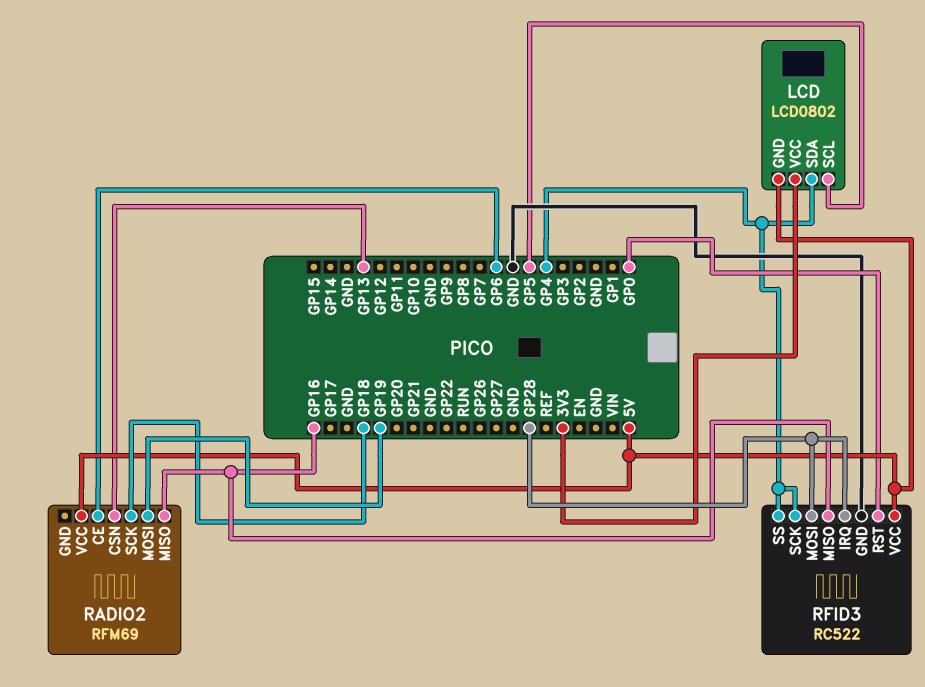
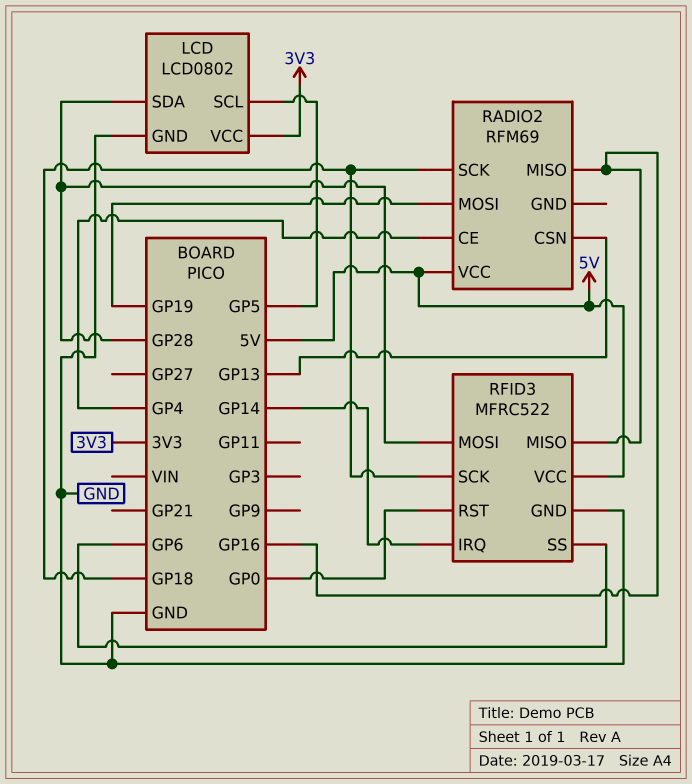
LCD pin GND: 5V -> GND
LCD pin SDA: GP4 -> GP28
RADIO2 pin CE: GP6 -> GP4
RFID3: RC522 -> MFRC522
RFID3 pin IRQ: GP28 -> GP14
RFID3 pin SCK: GP4 -> GP18
RFID3 pin SS: GP4 -> GP6

